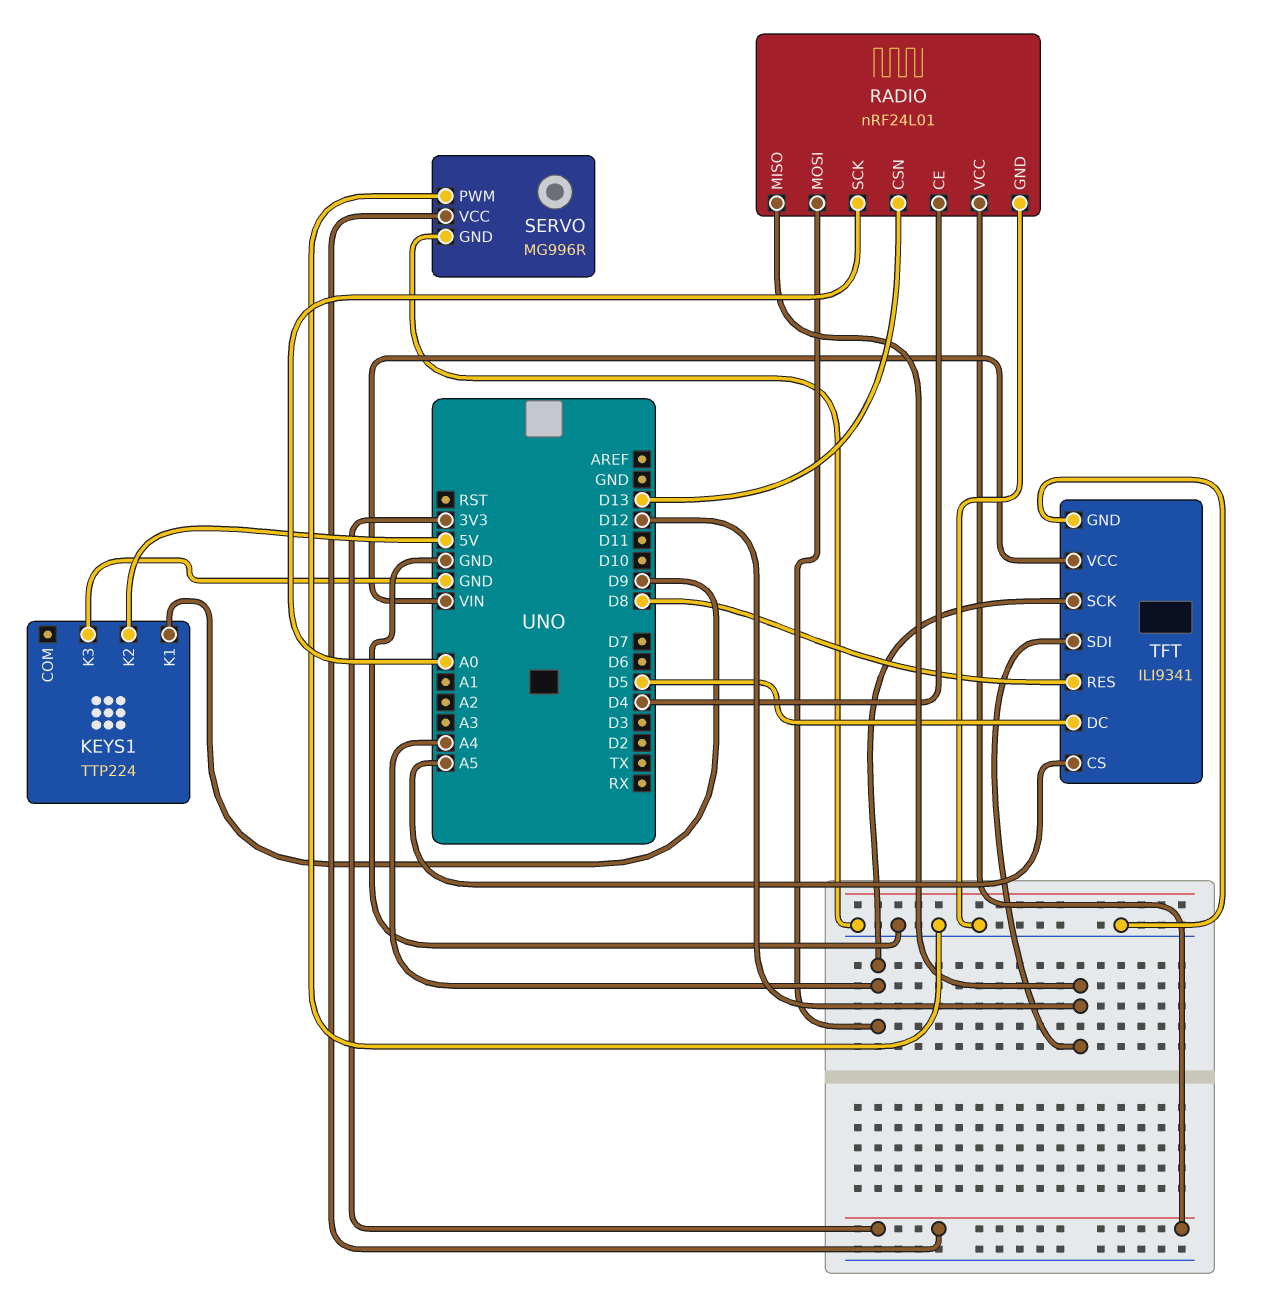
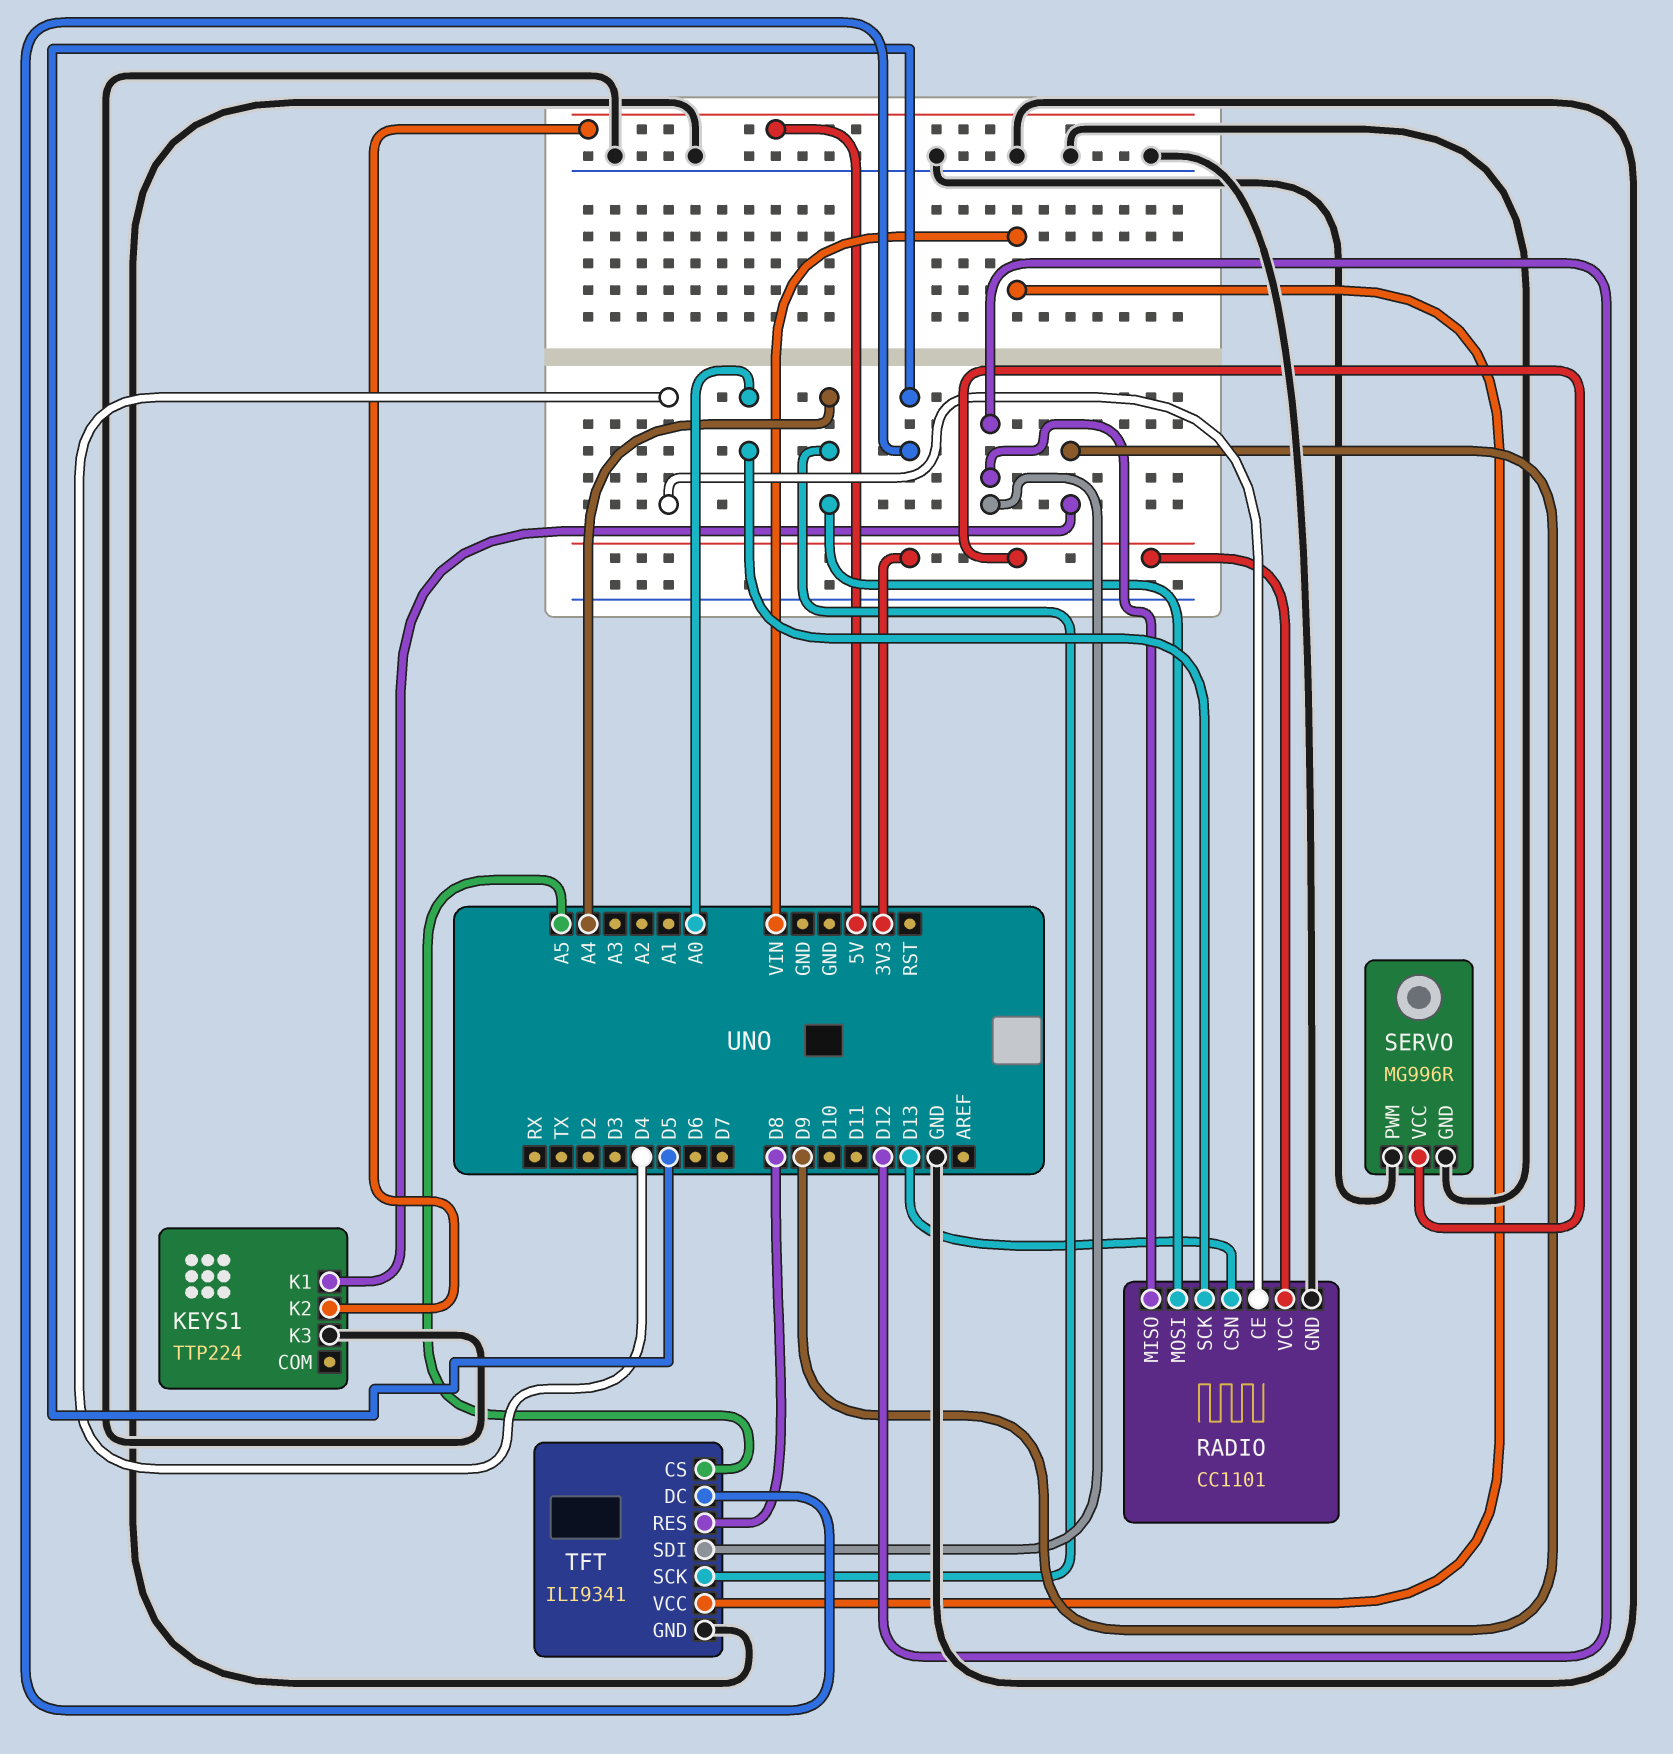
RADIO: nRF24L01 -> CC1101

